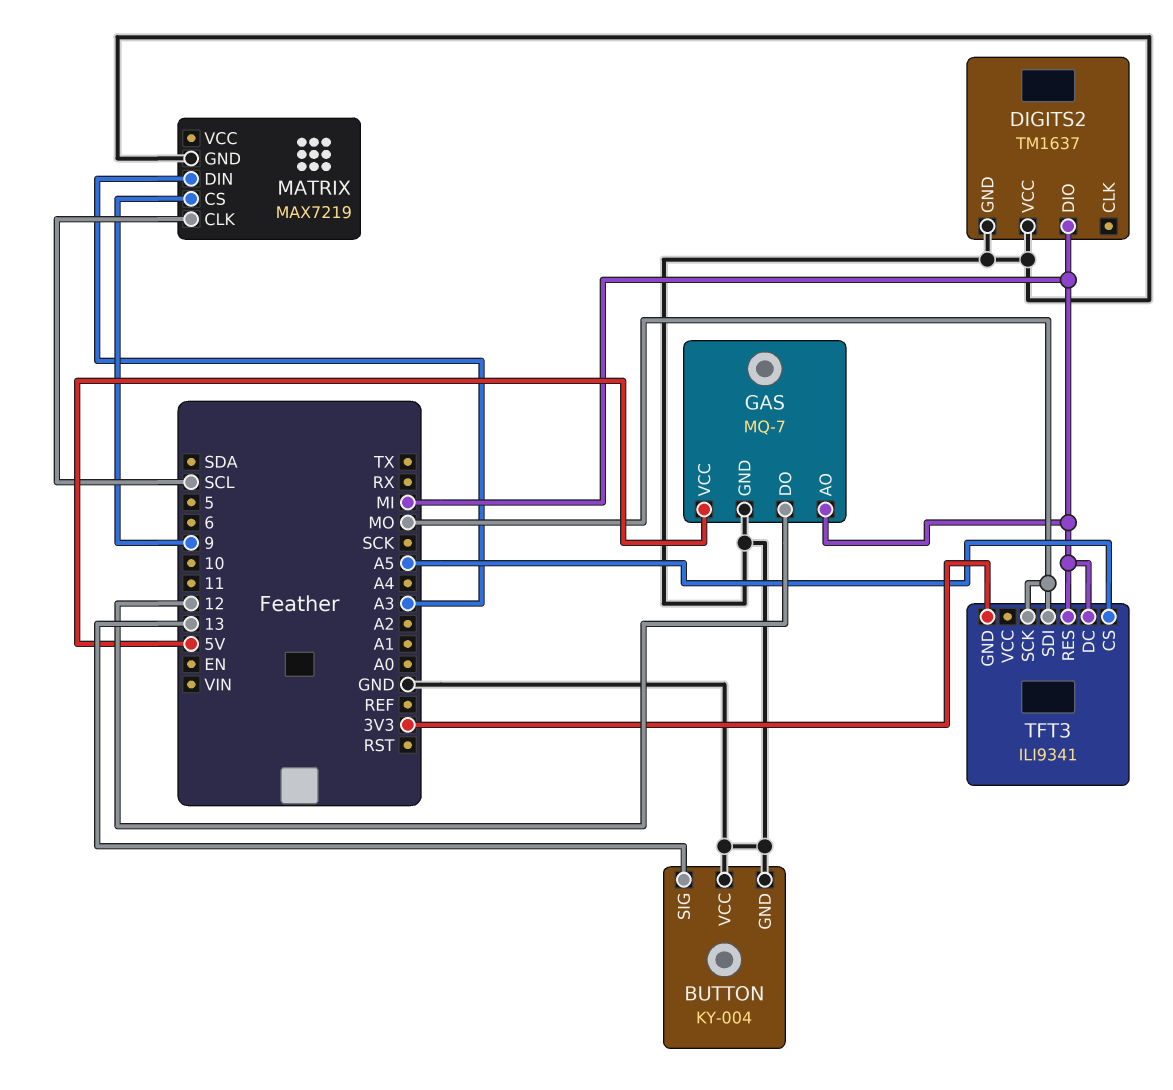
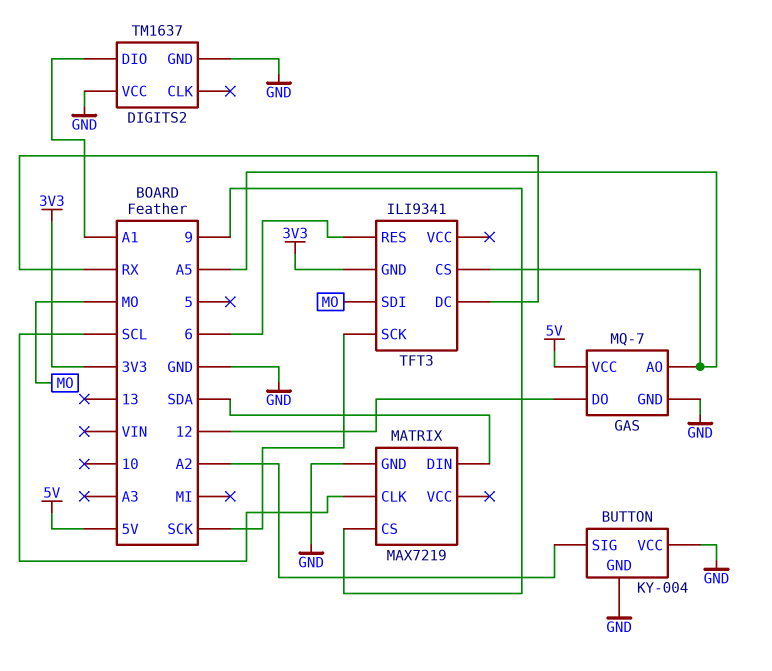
BUTTON pin SIG: 13 -> A2
DIGITS2 pin DIO: MI -> A1
GAS pin AO: MI -> A5
MATRIX pin DIN: A3 -> SDA
TFT3 pin DC: MI -> RX
TFT3 pin RES: MI -> 6
TFT3 pin SCK: MO -> SCK

